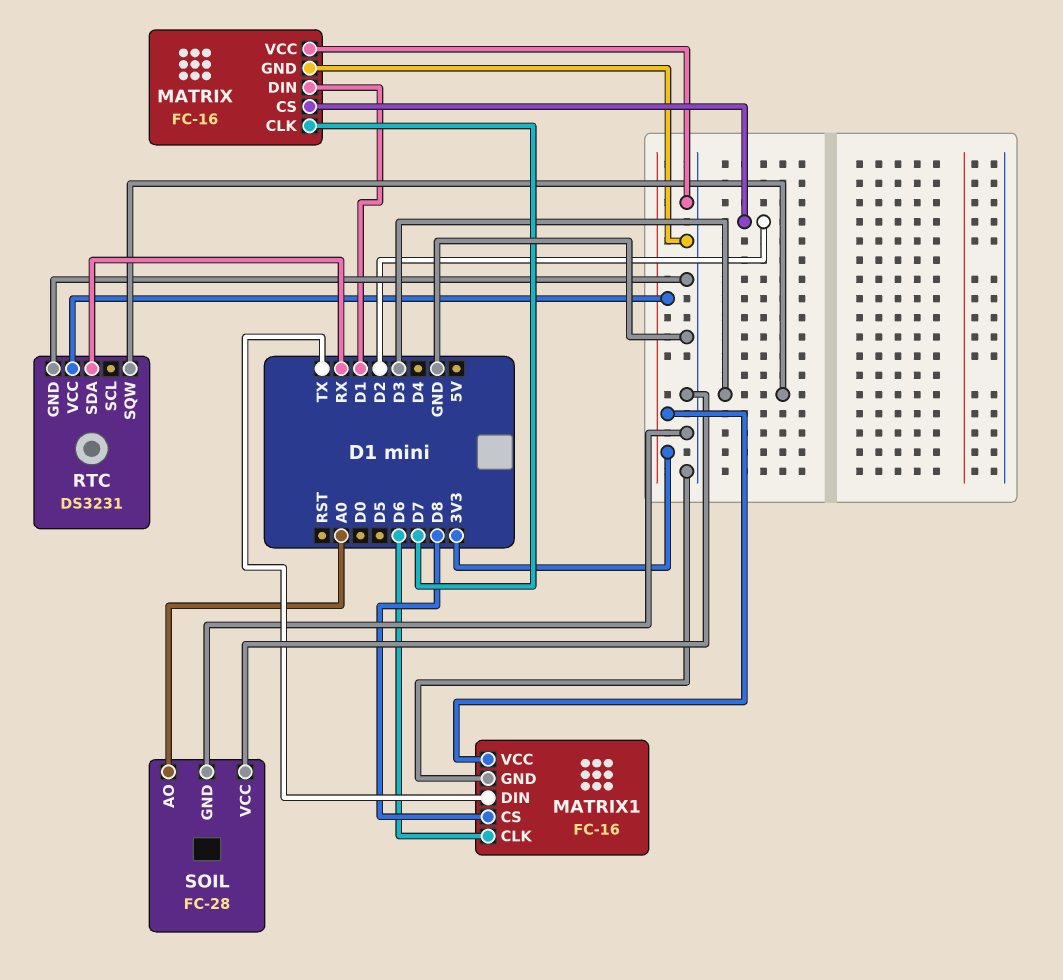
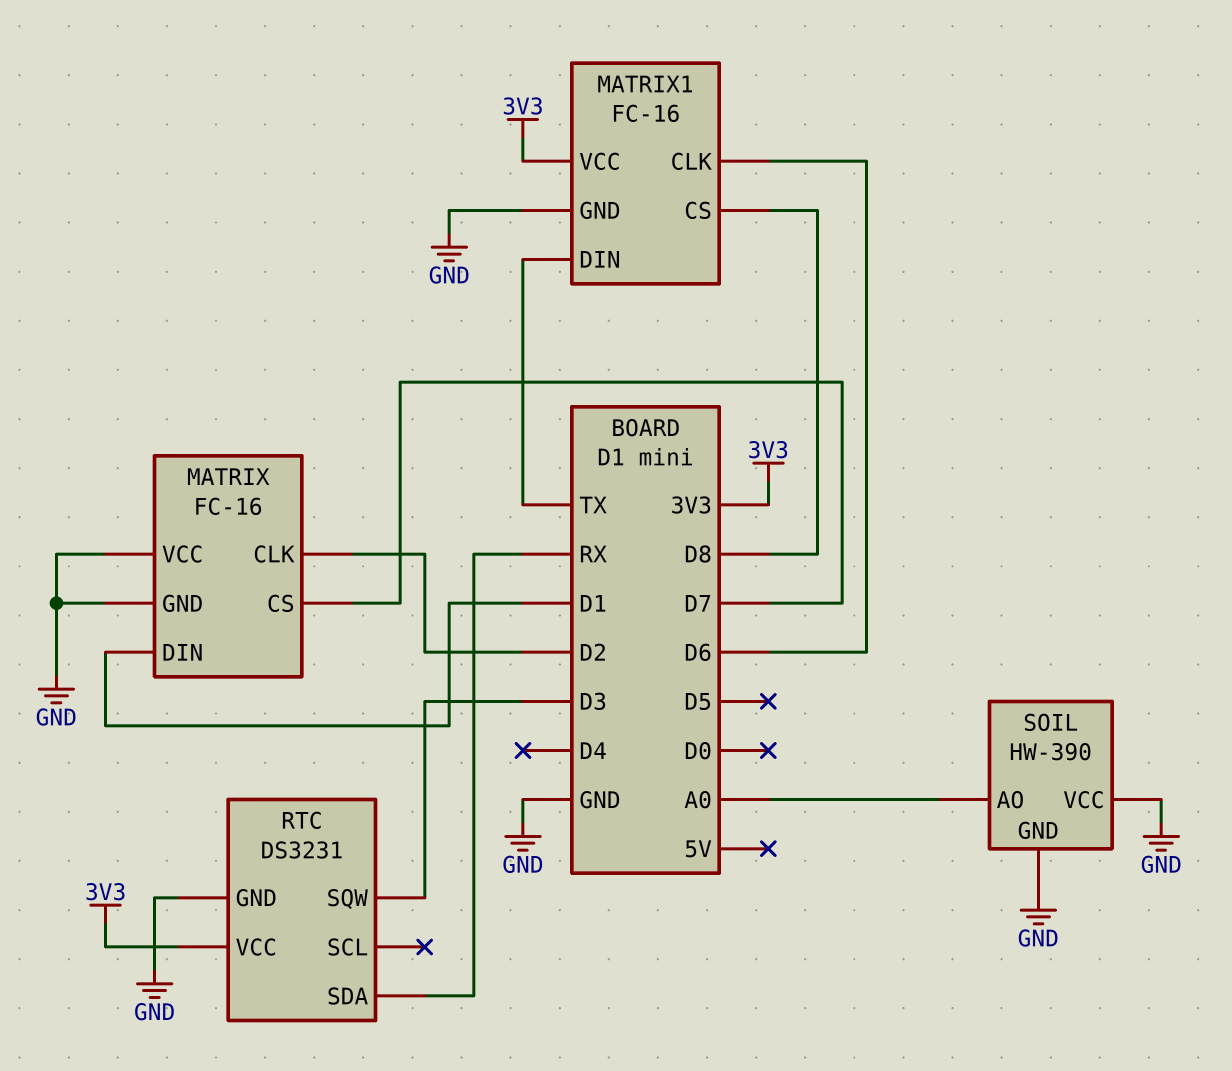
MATRIX pin CLK: D7 -> D2
MATRIX pin CS: D2 -> D7
SOIL: FC-28 -> HW-390

